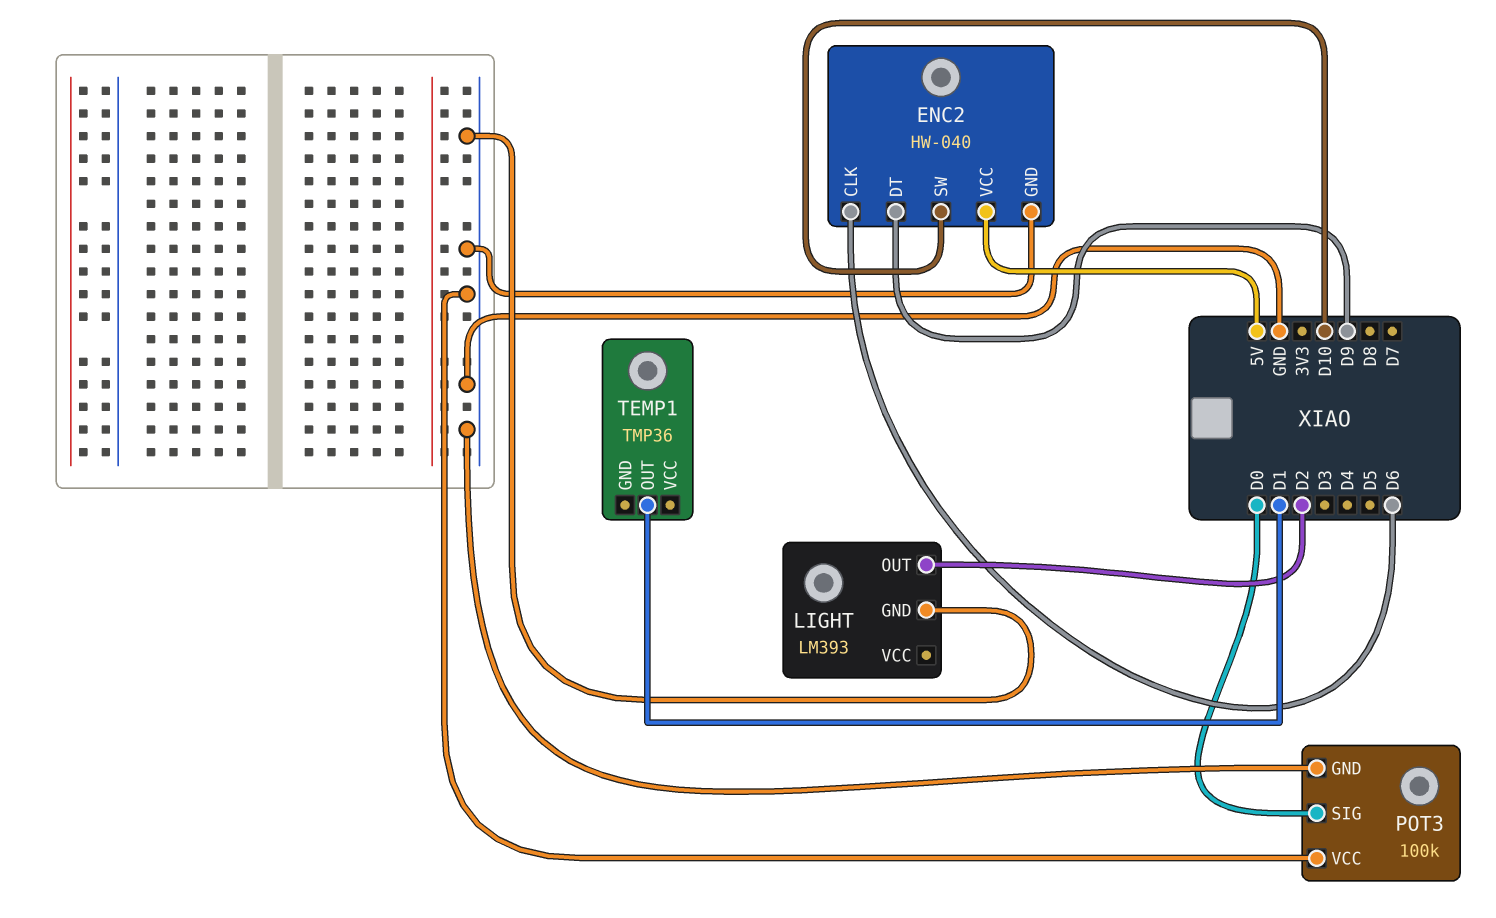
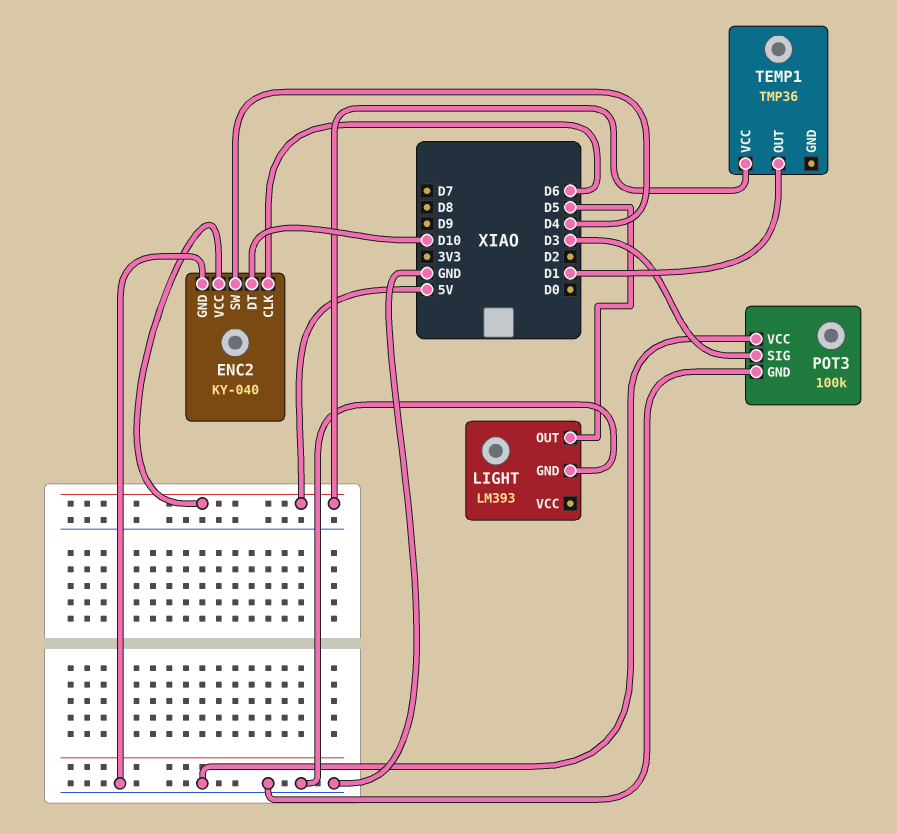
ENC2: HW-040 -> KY-040
ENC2 pin DT: D9 -> D10
ENC2 pin SW: D10 -> D4
LIGHT pin OUT: D2 -> D5
POT3 pin SIG: D0 -> D3
TEMP1 pin VCC: none -> 5V

